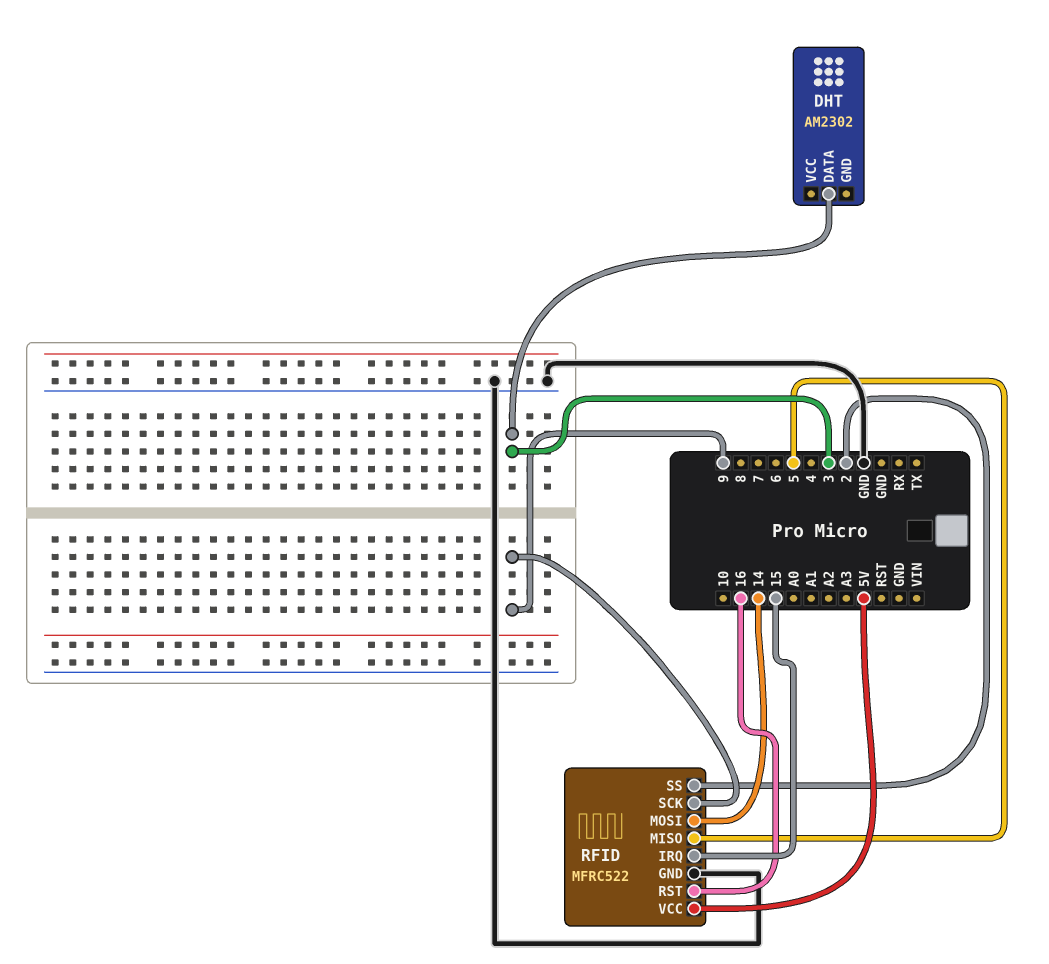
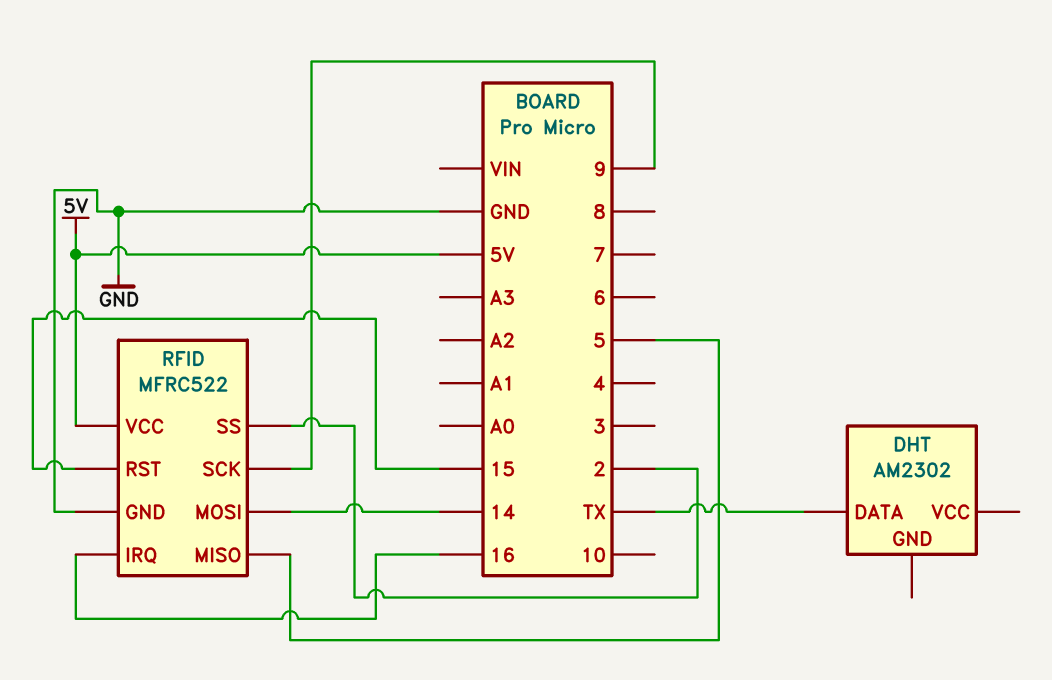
DHT pin DATA: 3 -> TX
RFID pin IRQ: 15 -> 16
RFID pin RST: 16 -> 15

